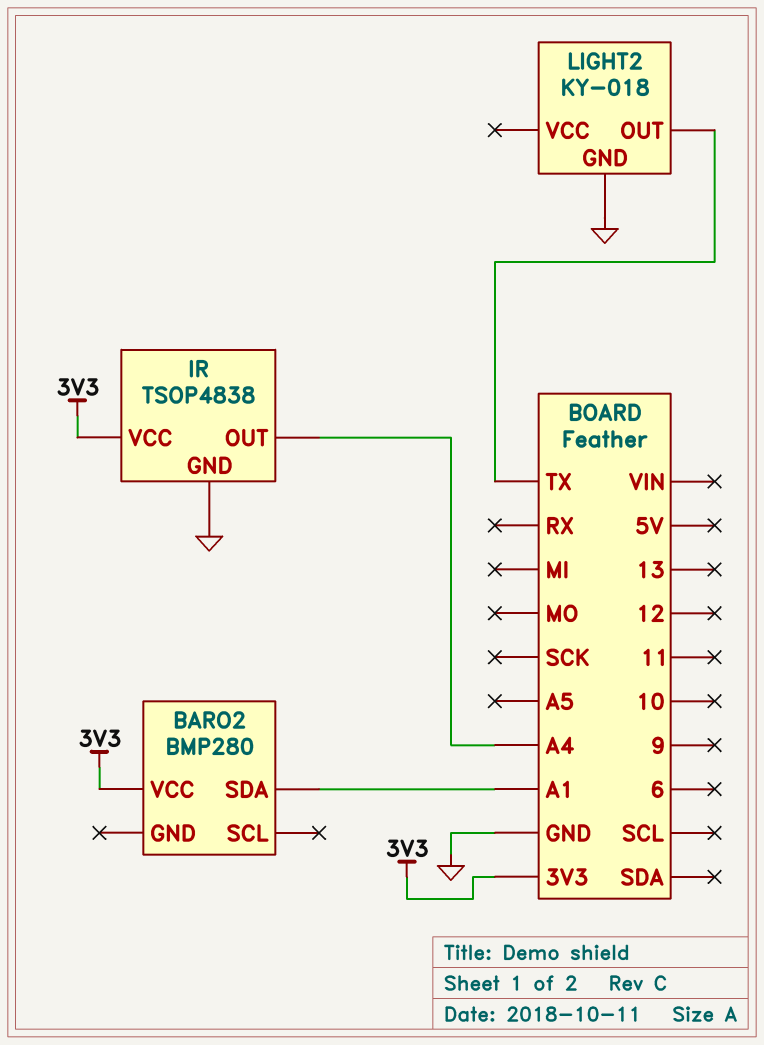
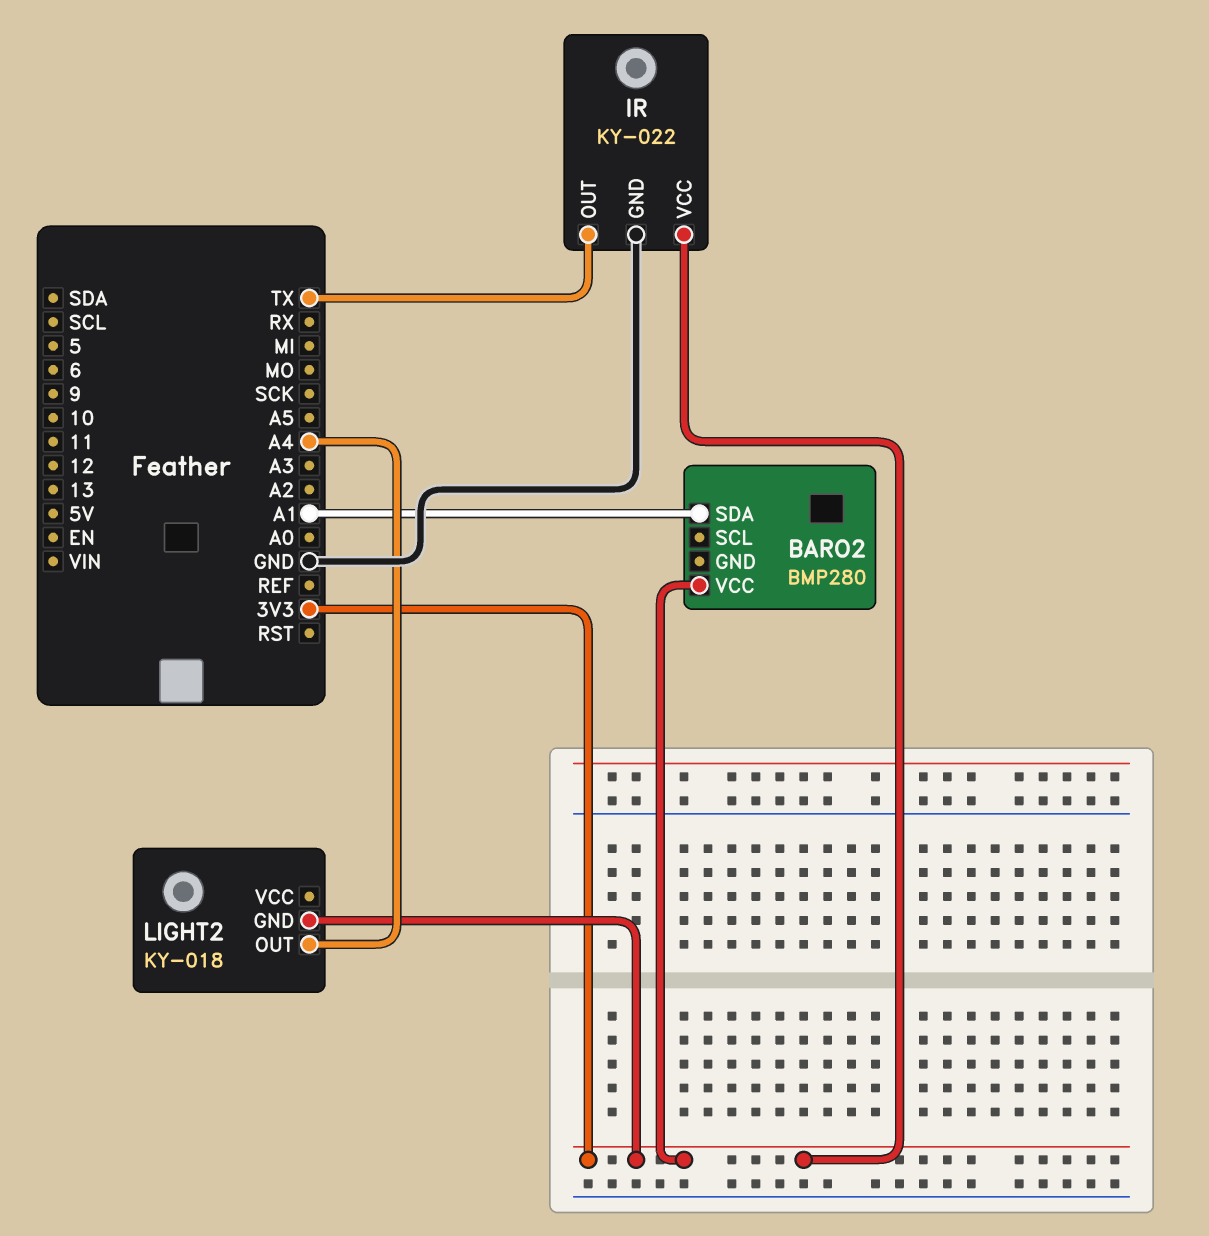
IR: TSOP4838 -> KY-022
IR pin OUT: A4 -> TX
LIGHT2 pin GND: GND -> 3V3
LIGHT2 pin OUT: TX -> A4

